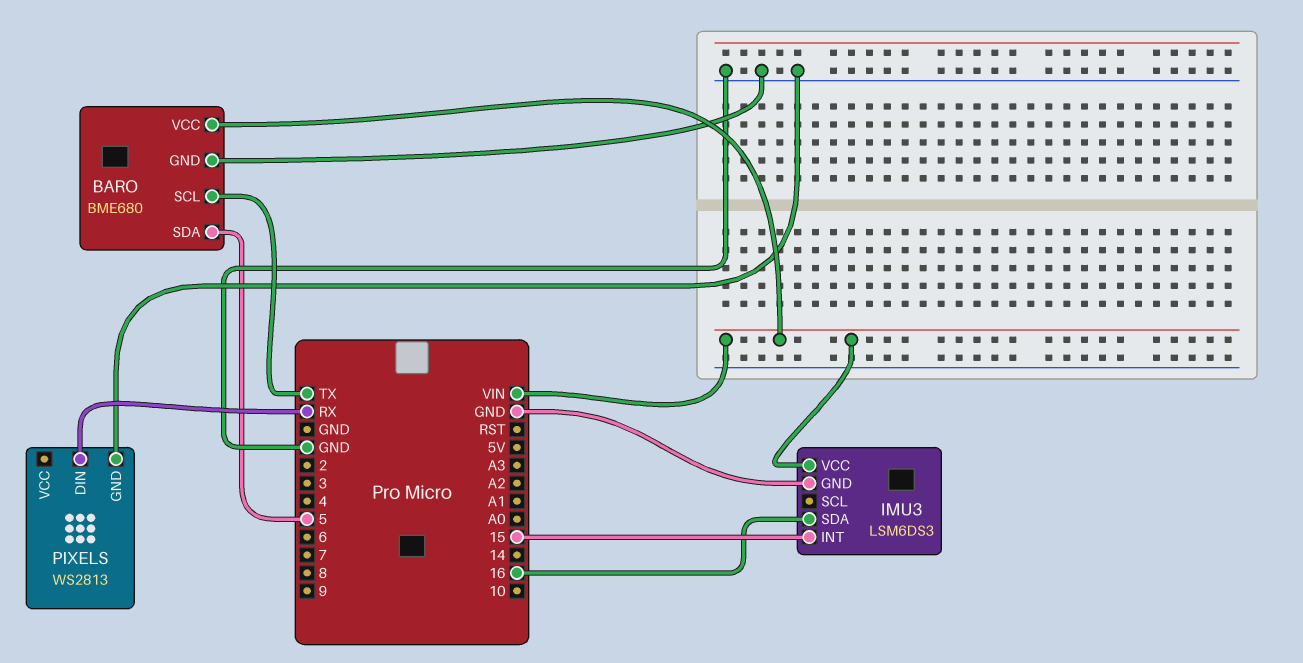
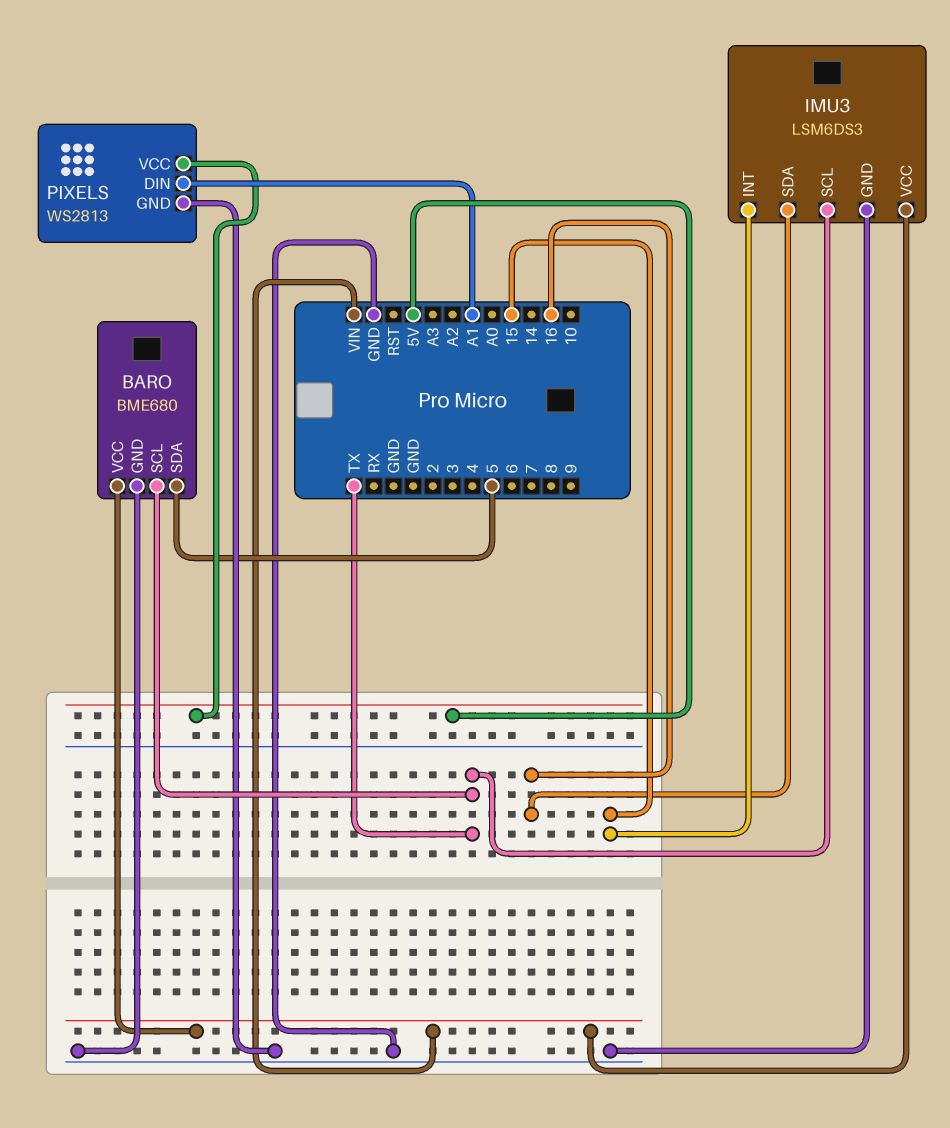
IMU3 pin SCL: none -> TX
PIXELS pin DIN: RX -> A1
PIXELS pin VCC: none -> 5V

